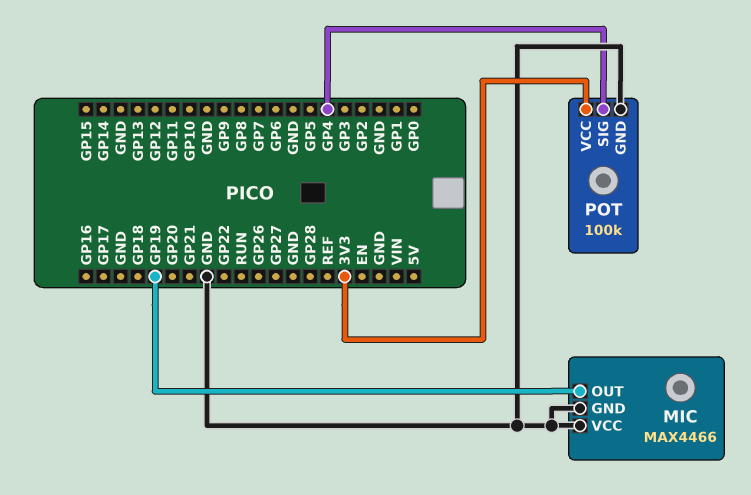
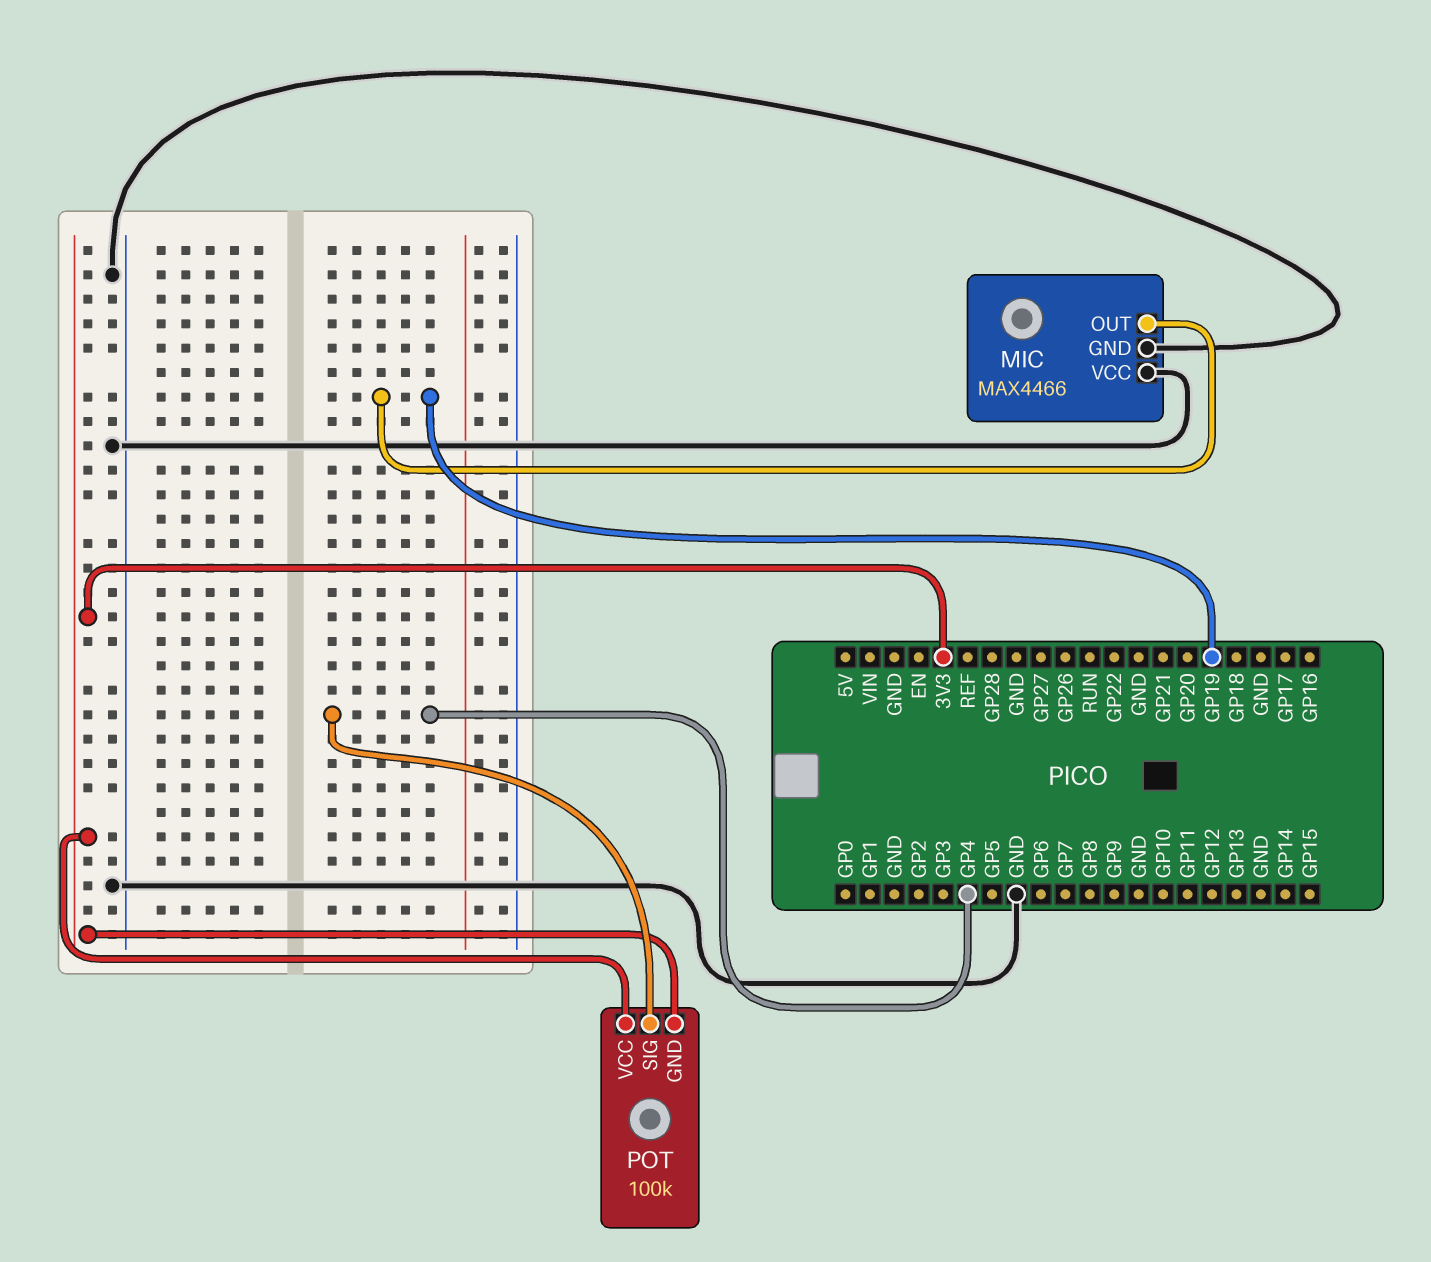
POT pin GND: GND -> 3V3

